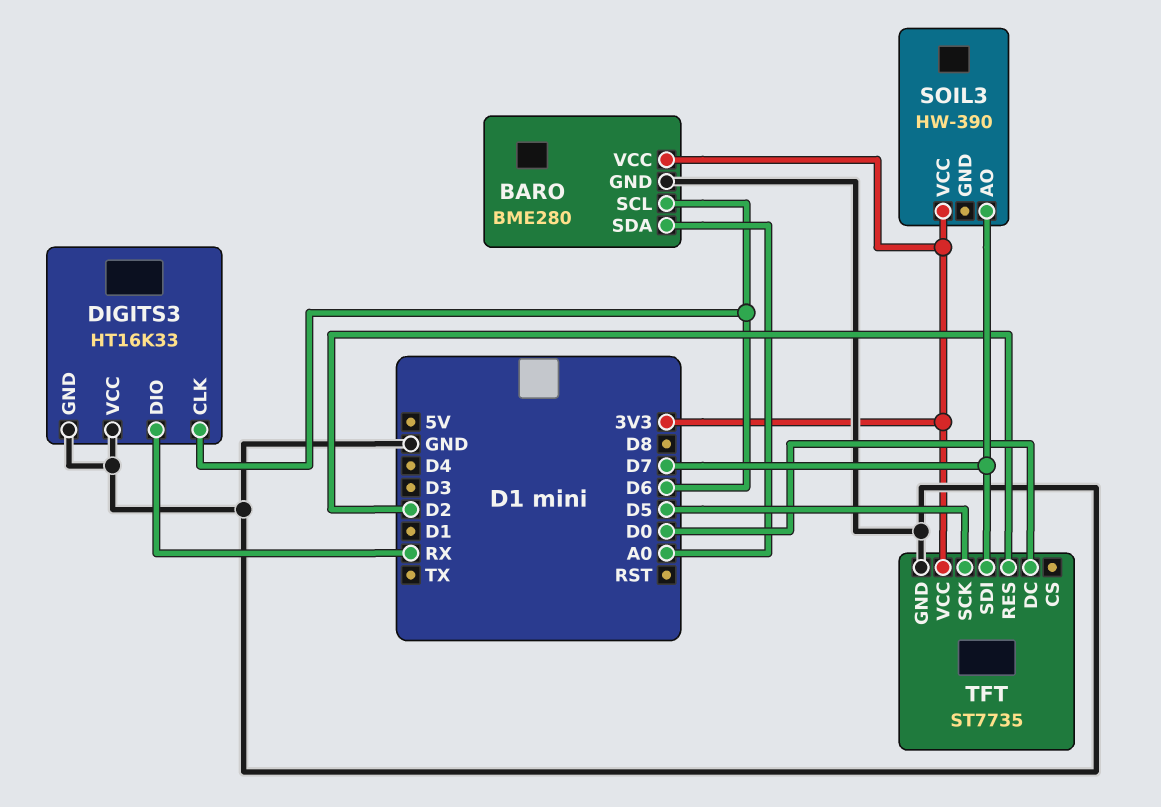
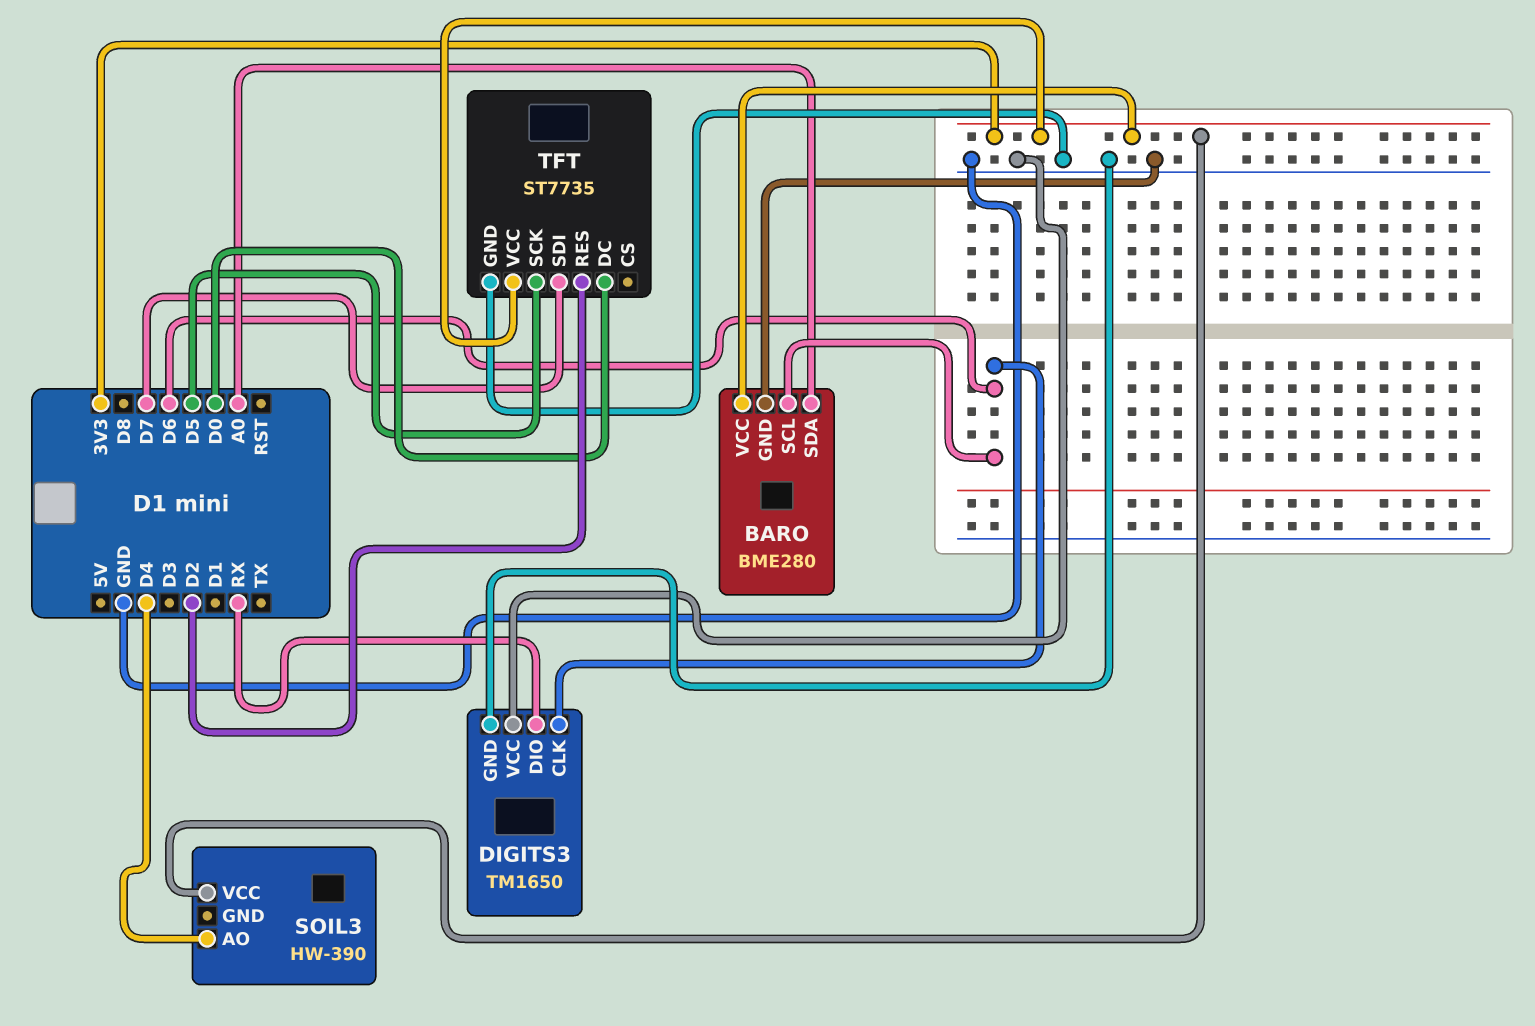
DIGITS3: HT16K33 -> TM1650
SOIL3 pin AO: D7 -> D4

